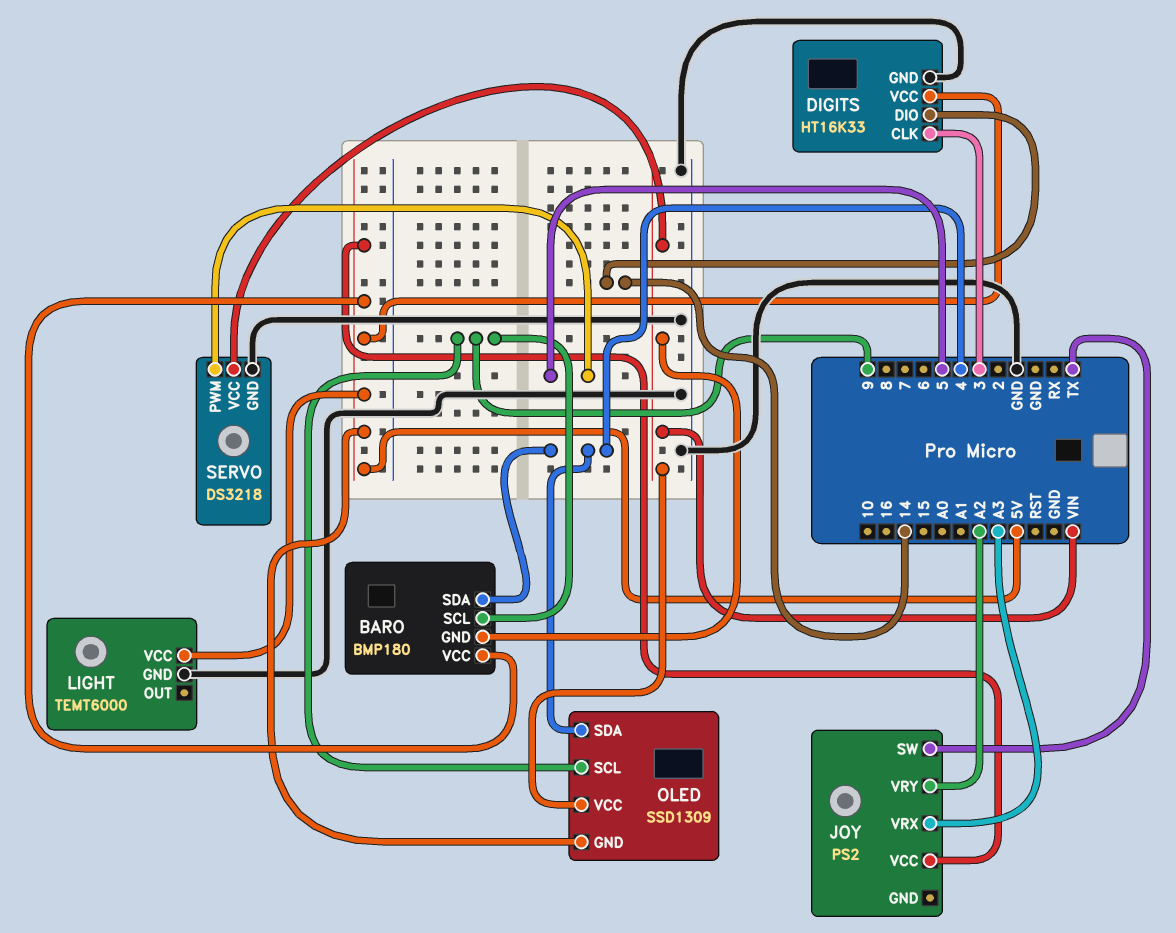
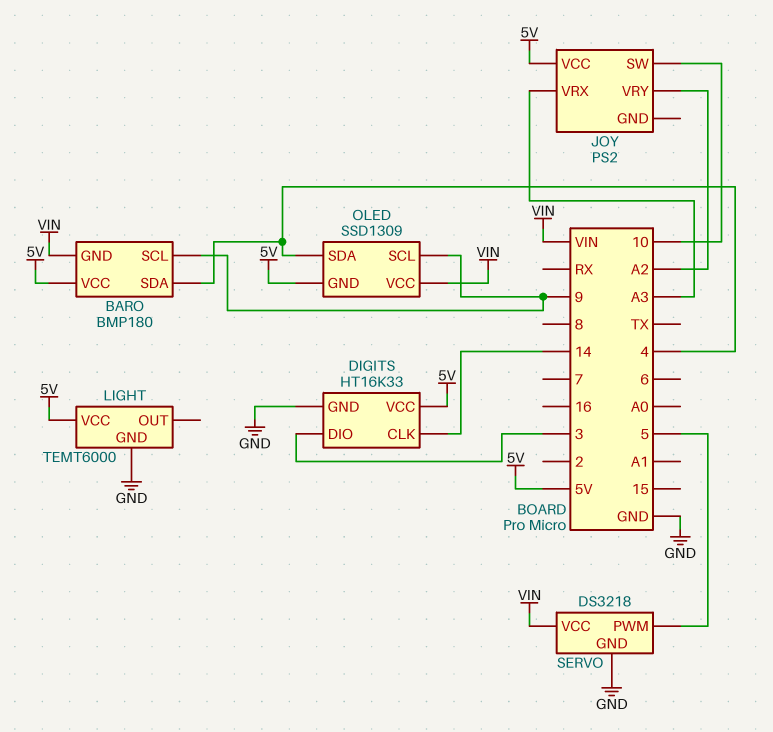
DIGITS pin CLK: 3 -> 14
DIGITS pin DIO: 14 -> 3
JOY pin SW: TX -> 10

